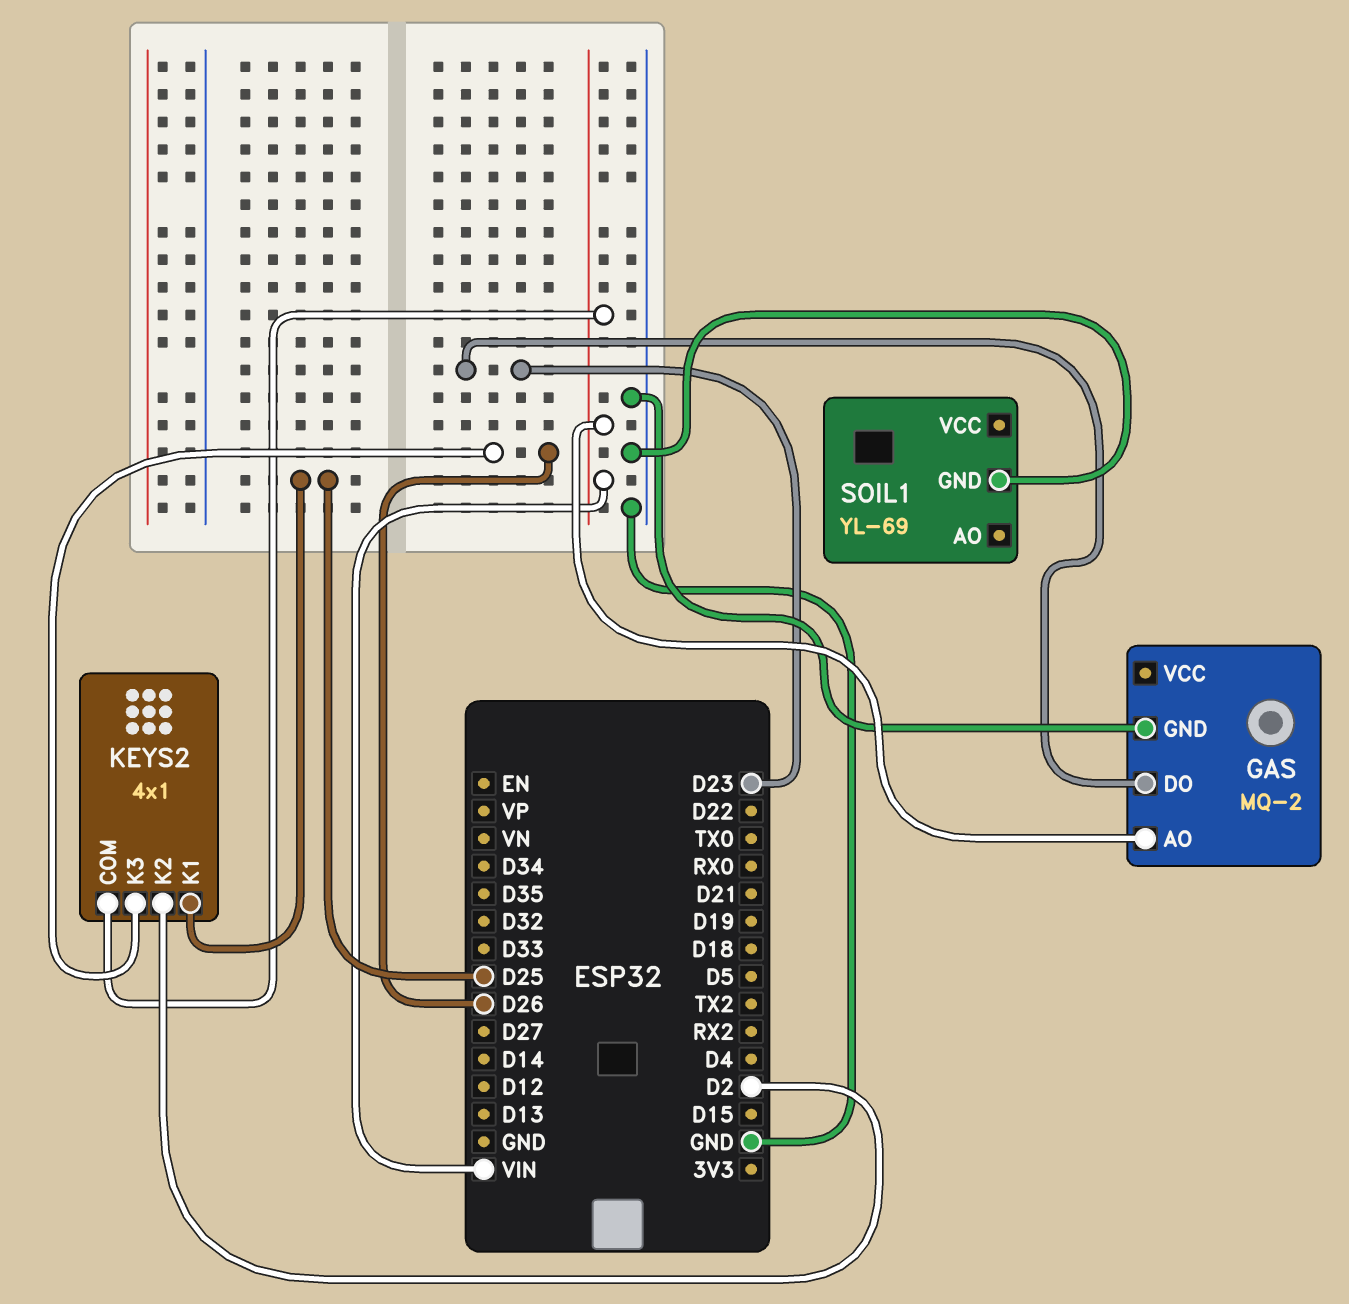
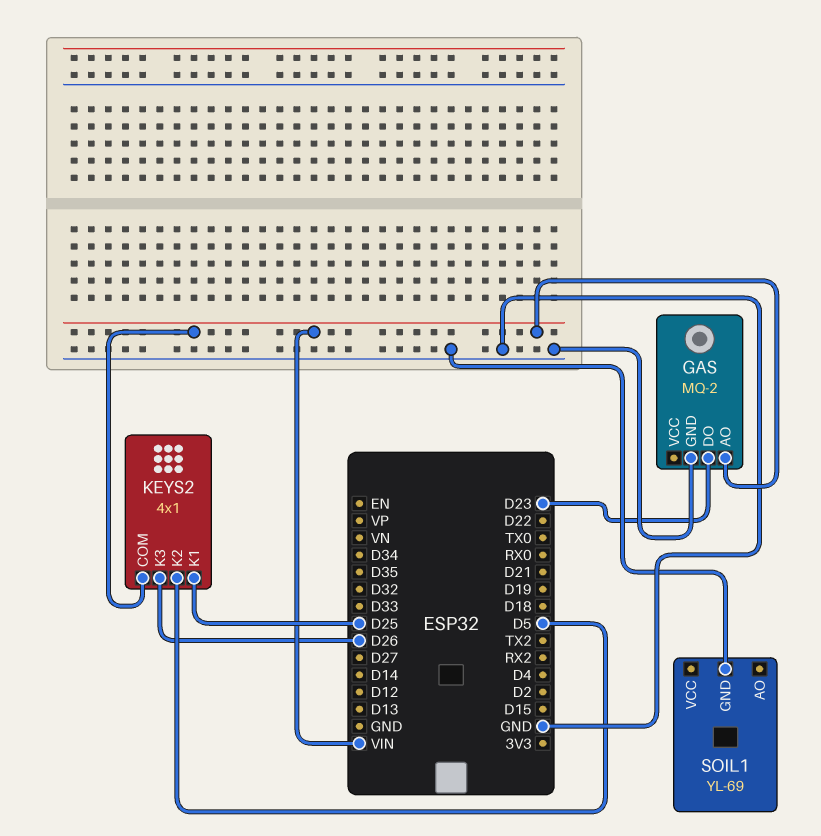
KEYS2 pin K2: D2 -> D5

